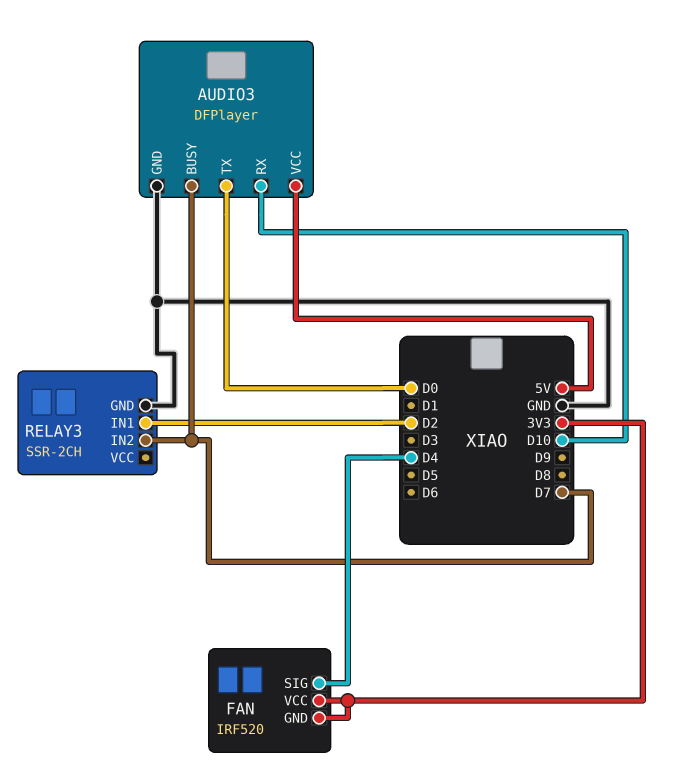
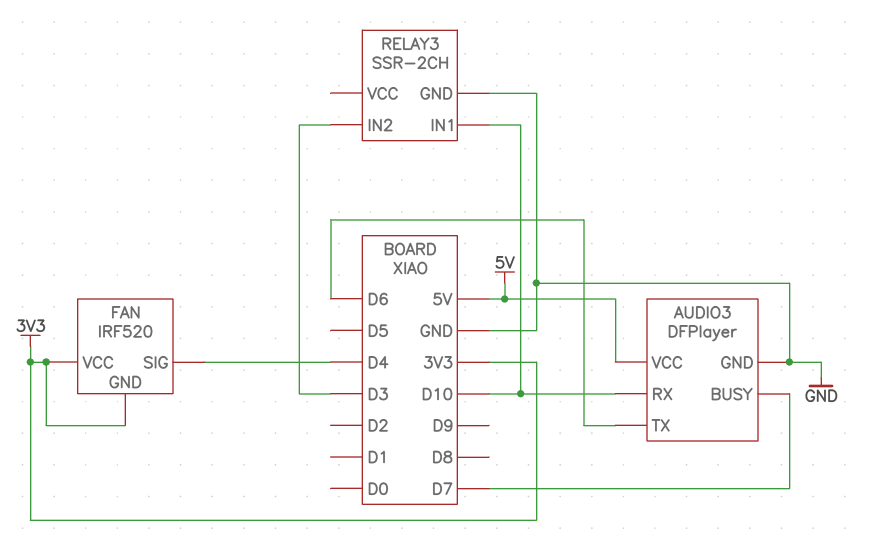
AUDIO3 pin TX: D0 -> D6
RELAY3 pin IN1: D2 -> D10
RELAY3 pin IN2: D7 -> D3

